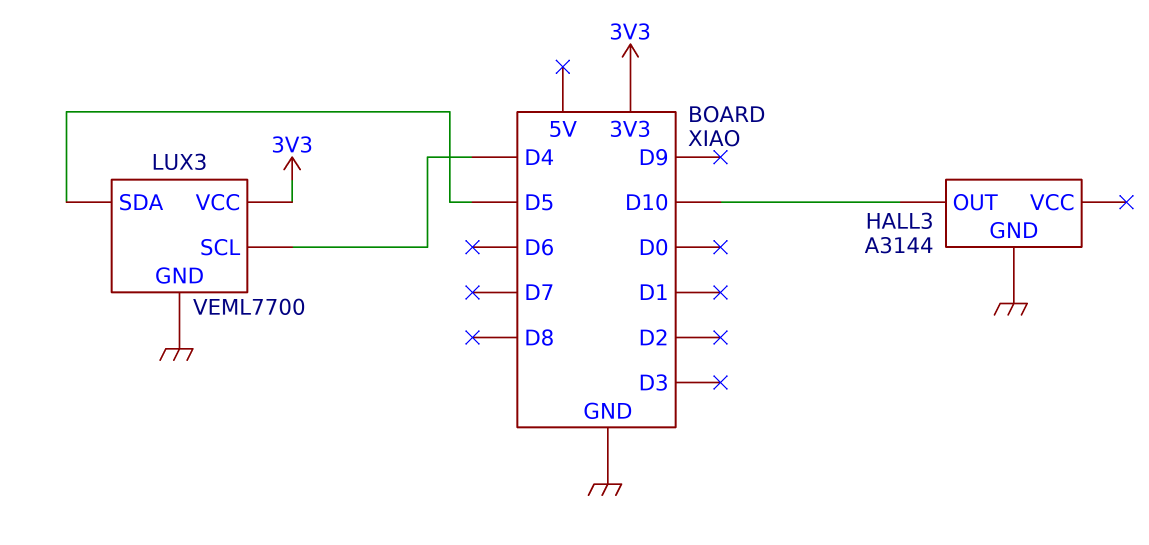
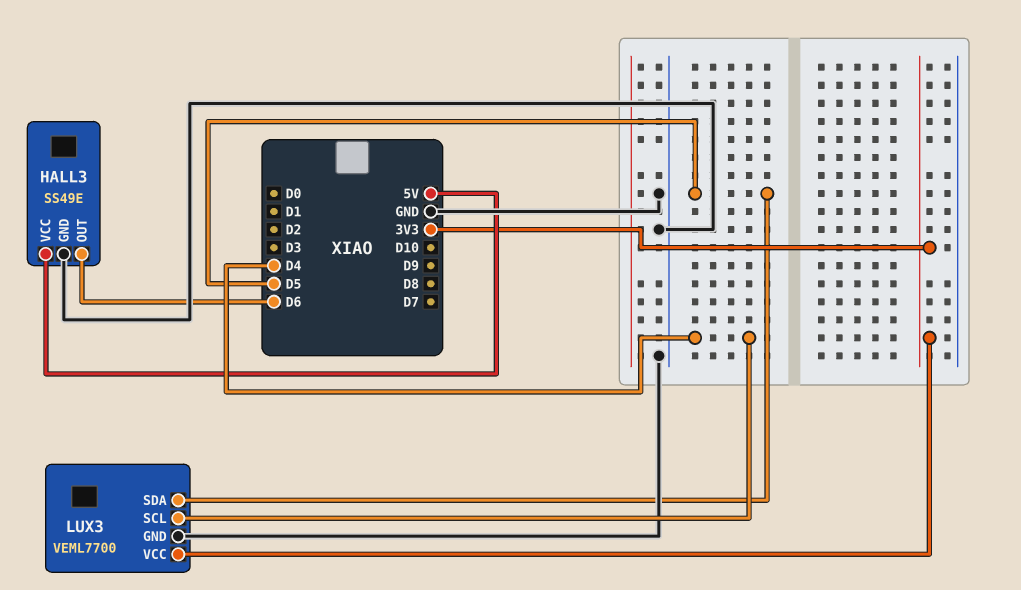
HALL3: A3144 -> SS49E
HALL3 pin OUT: D10 -> D6
HALL3 pin VCC: none -> 5V

